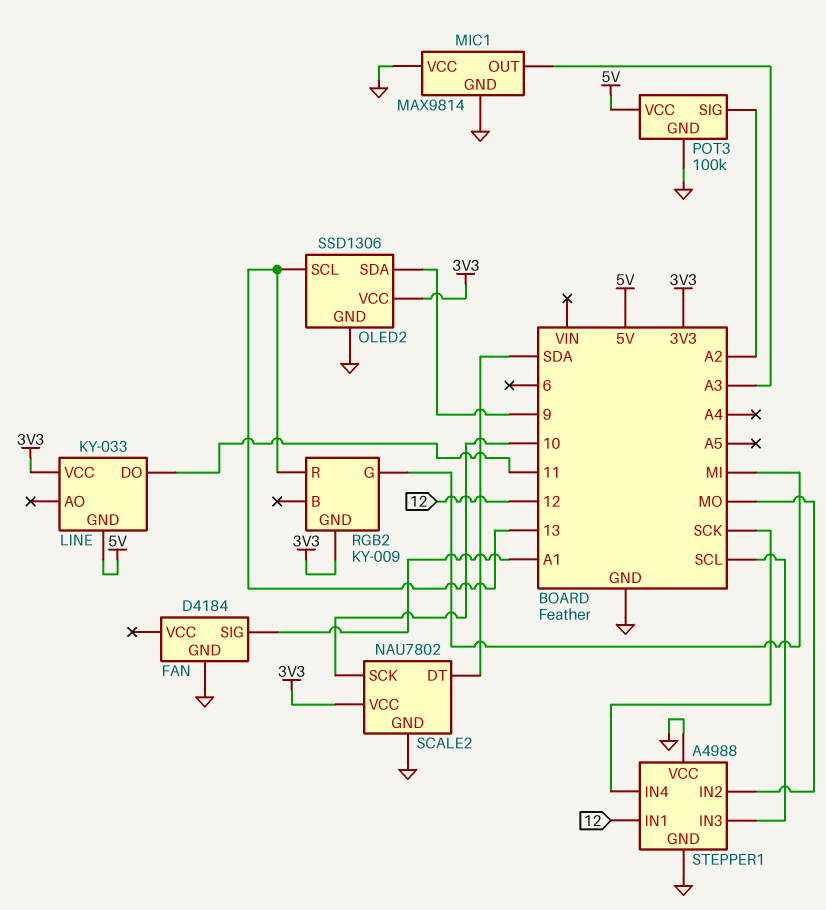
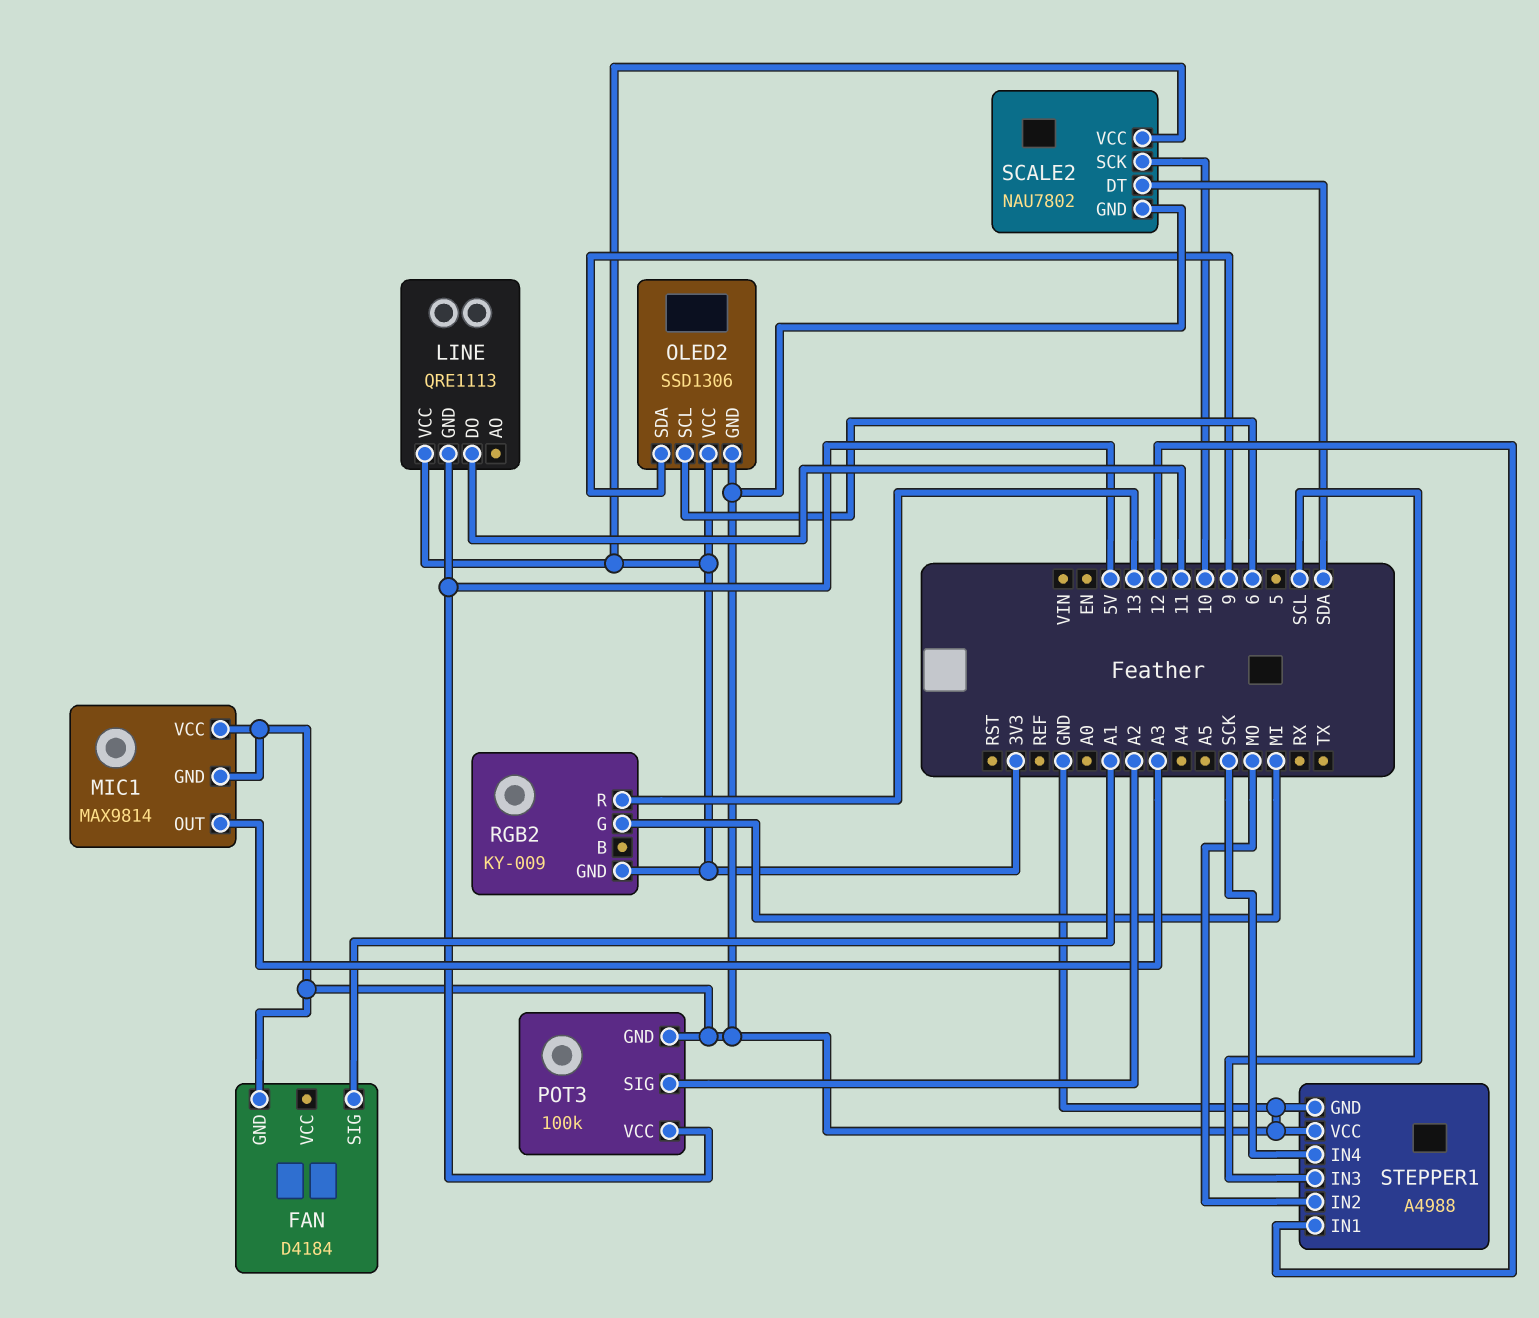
LINE: KY-033 -> QRE1113
OLED2 pin SCL: 13 -> 6

